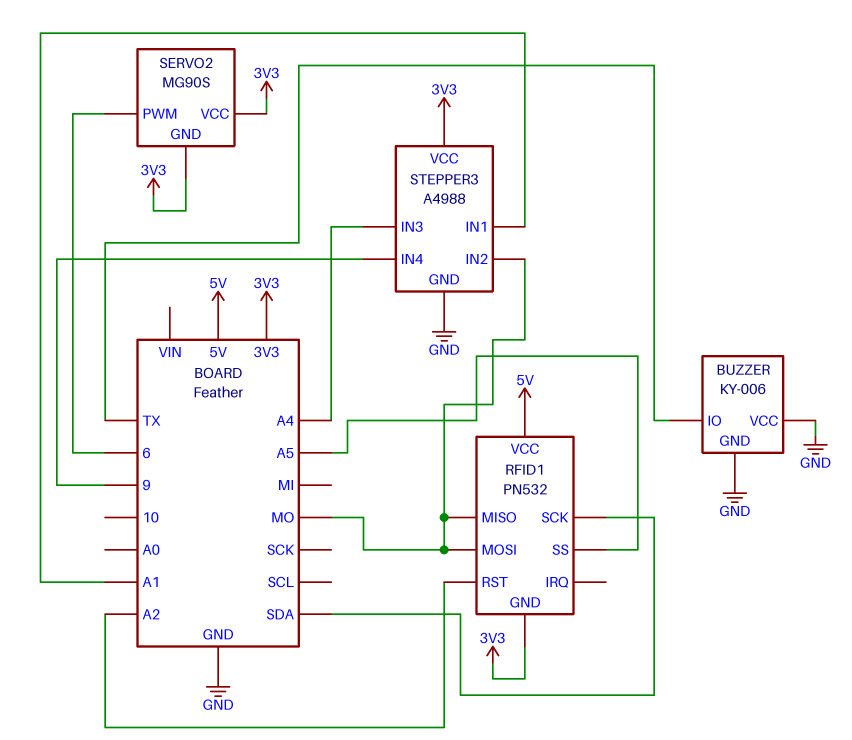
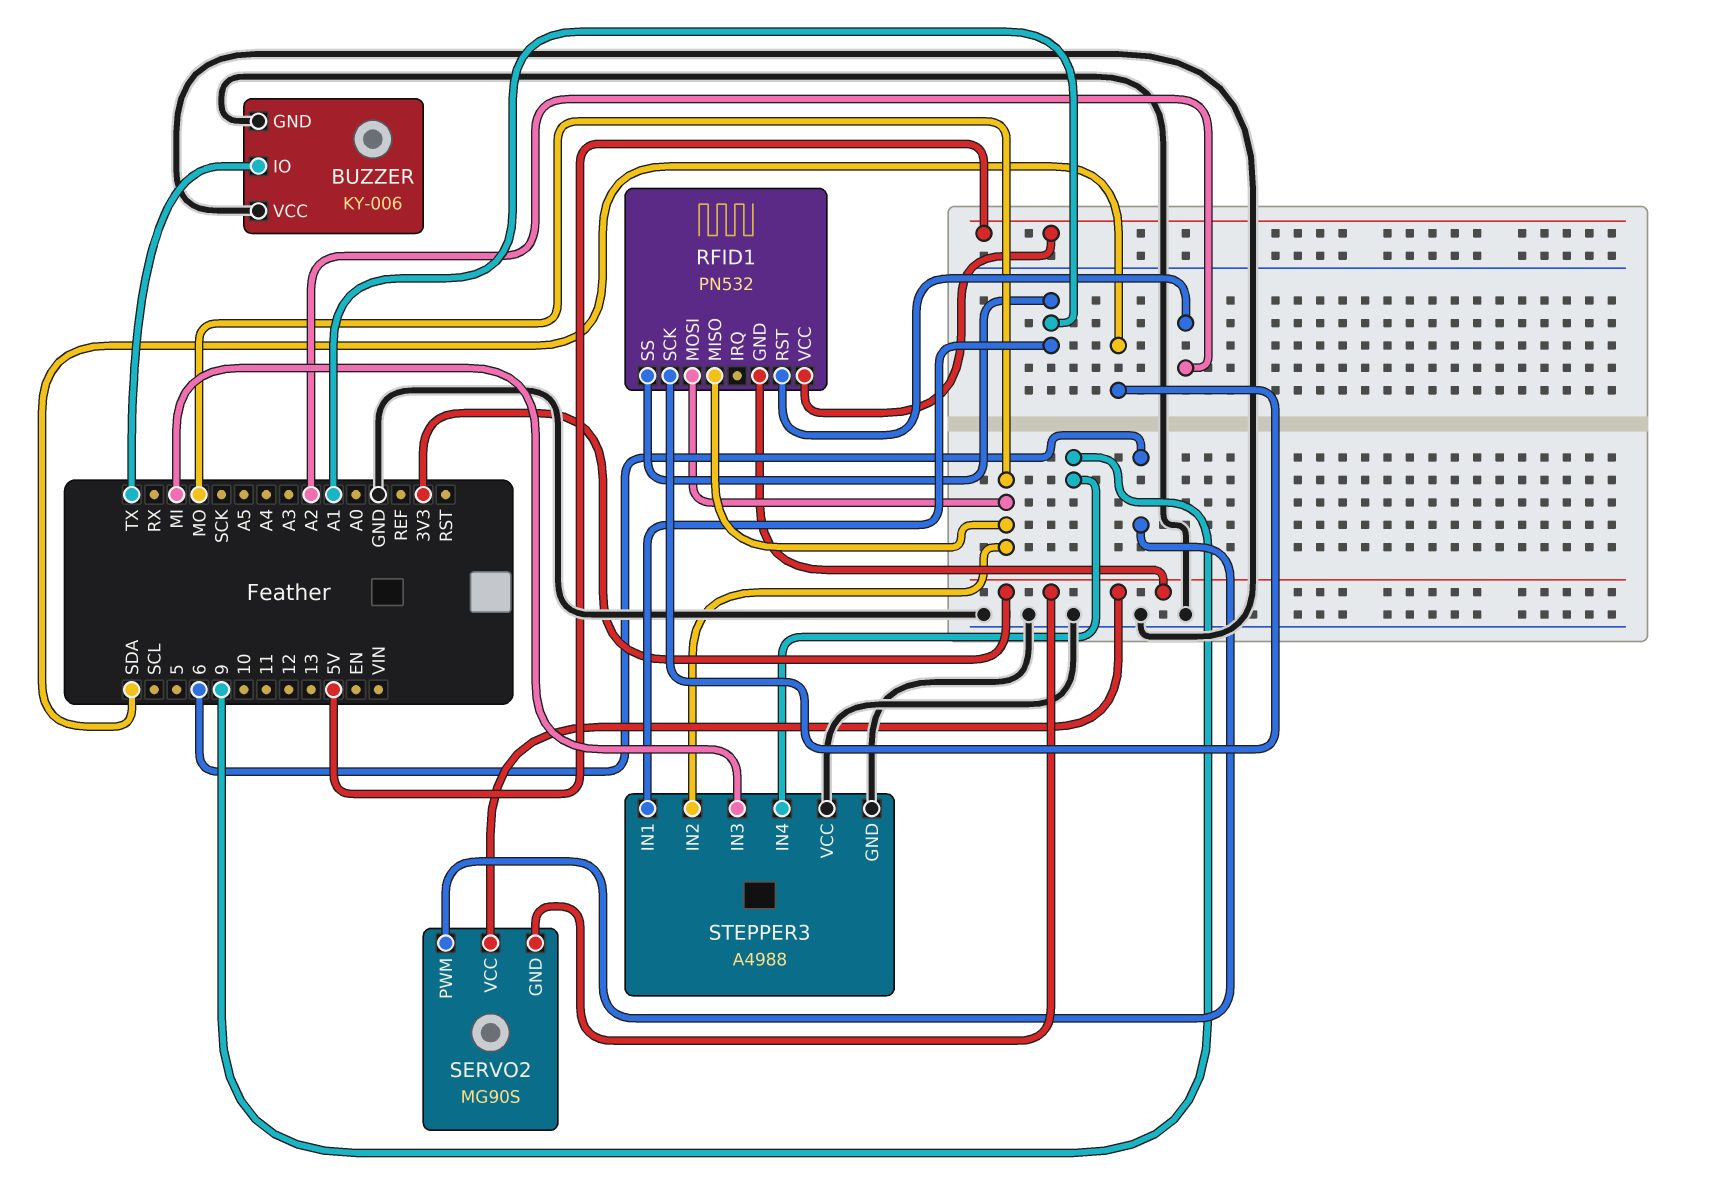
RFID1 pin SS: A5 -> A1
STEPPER3 pin IN3: A4 -> MI
STEPPER3 pin VCC: 3V3 -> GND

